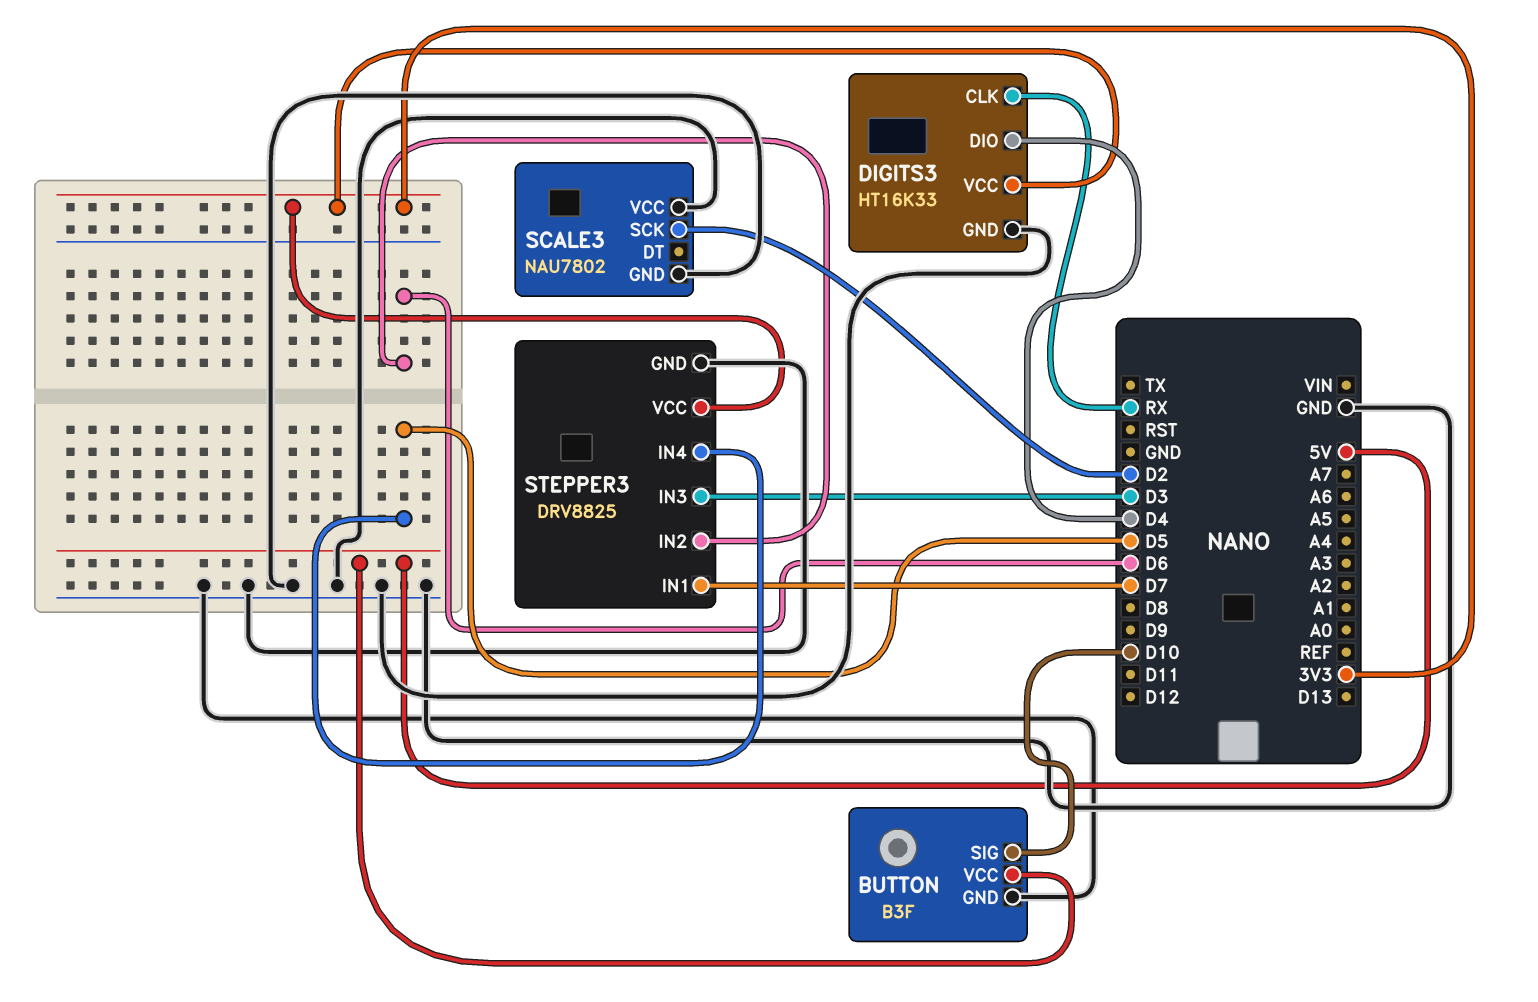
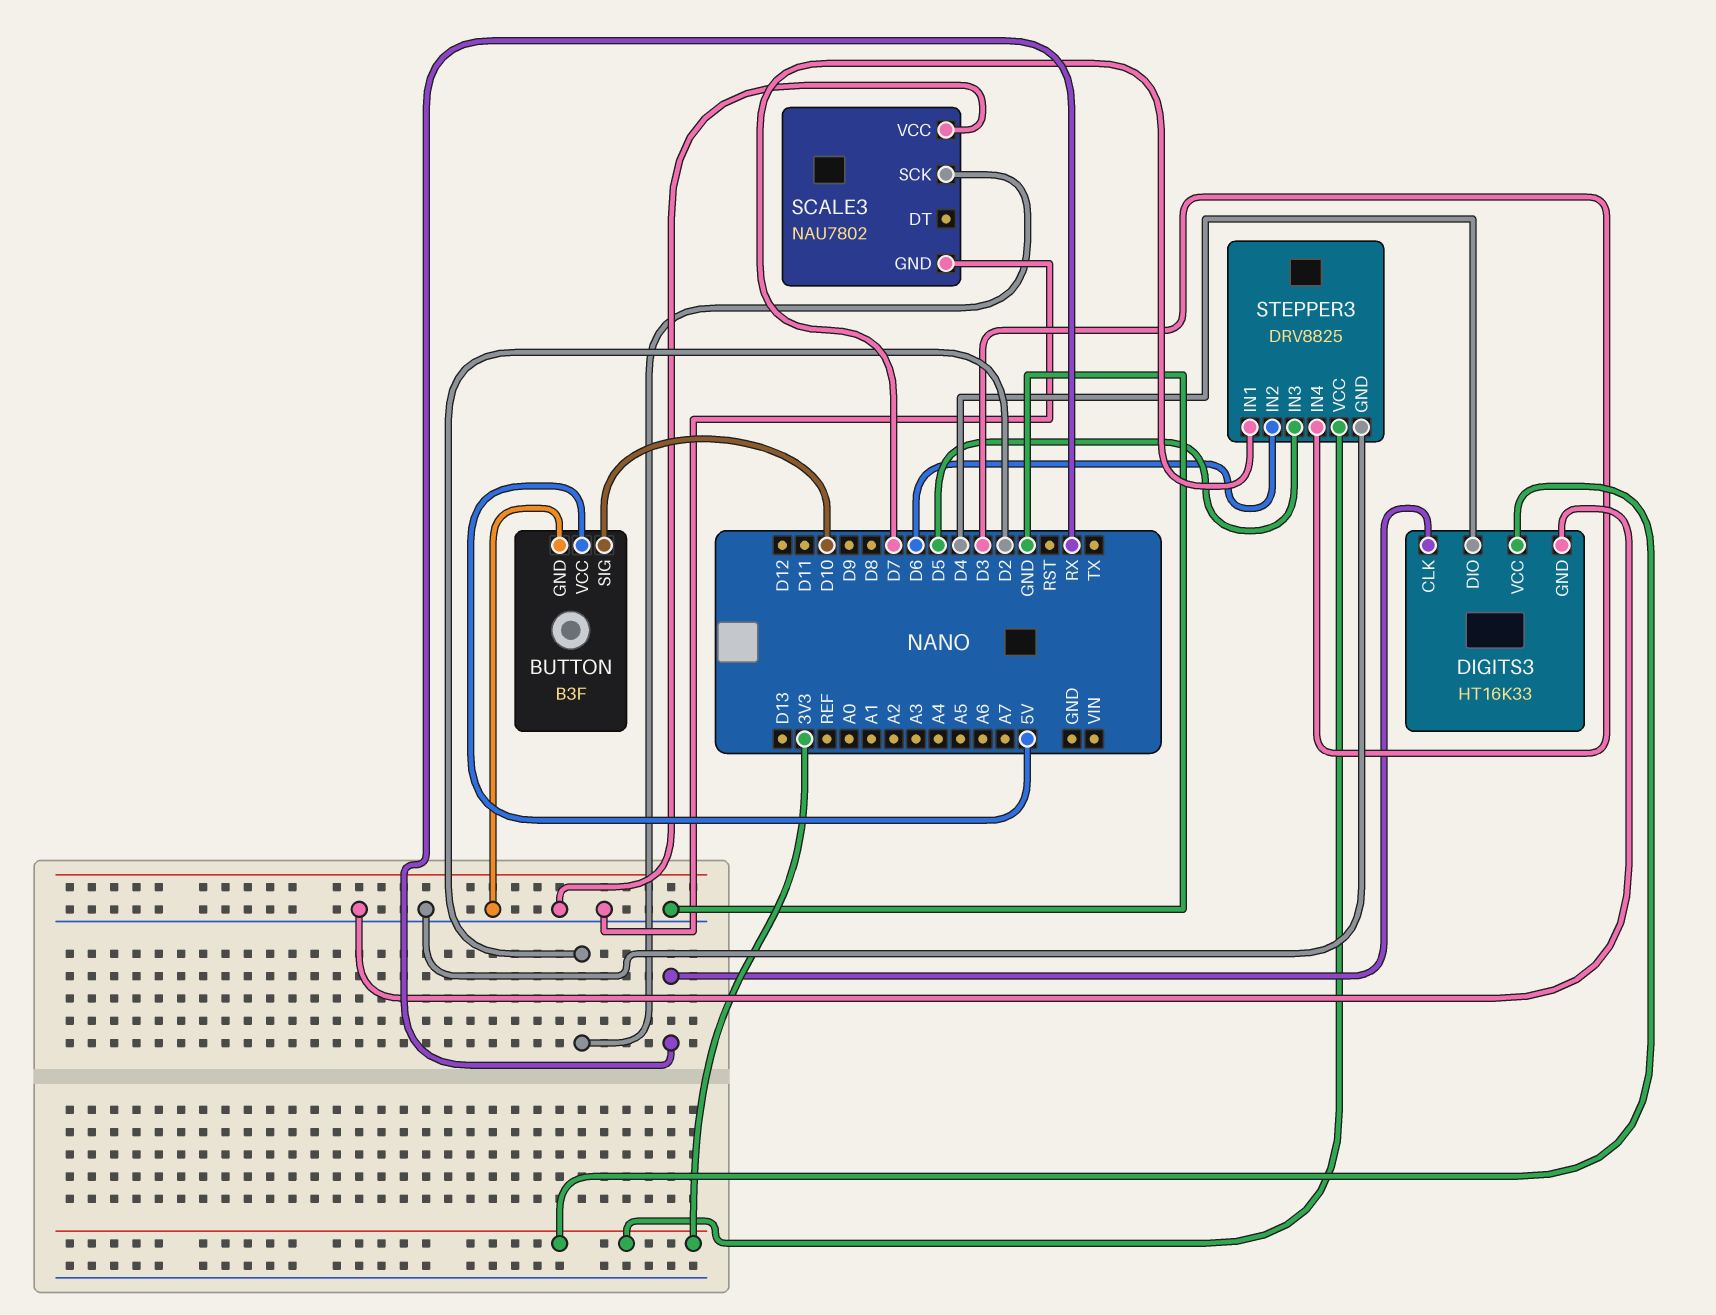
STEPPER3 pin IN3: D3 -> D5
STEPPER3 pin IN4: D5 -> D3

